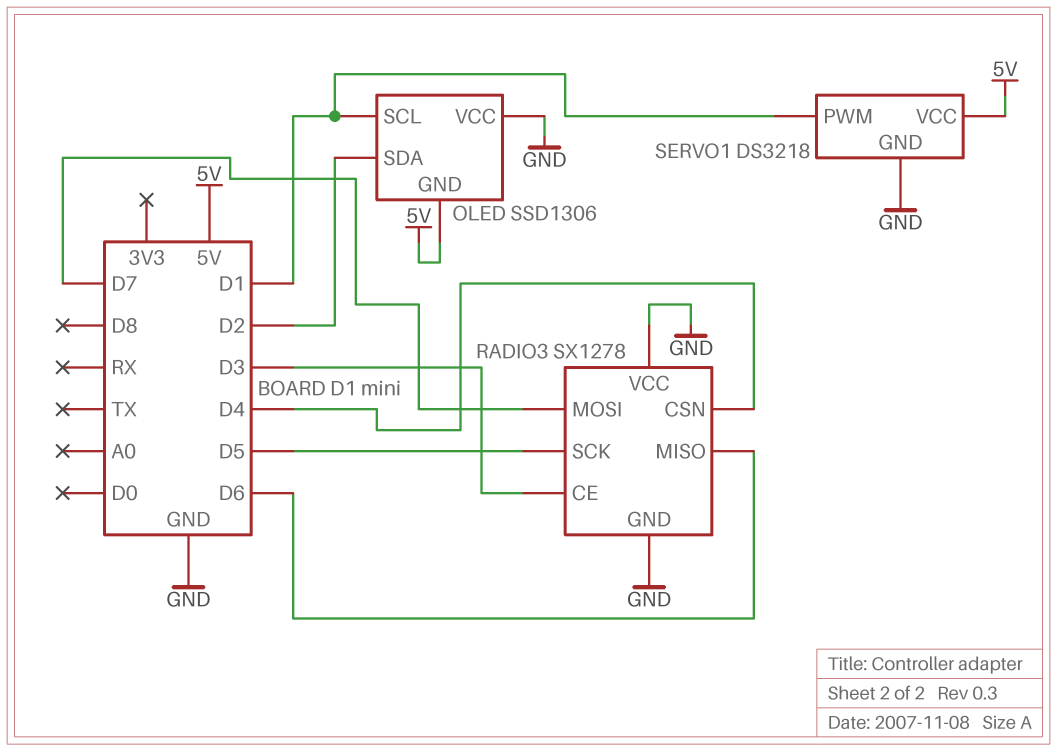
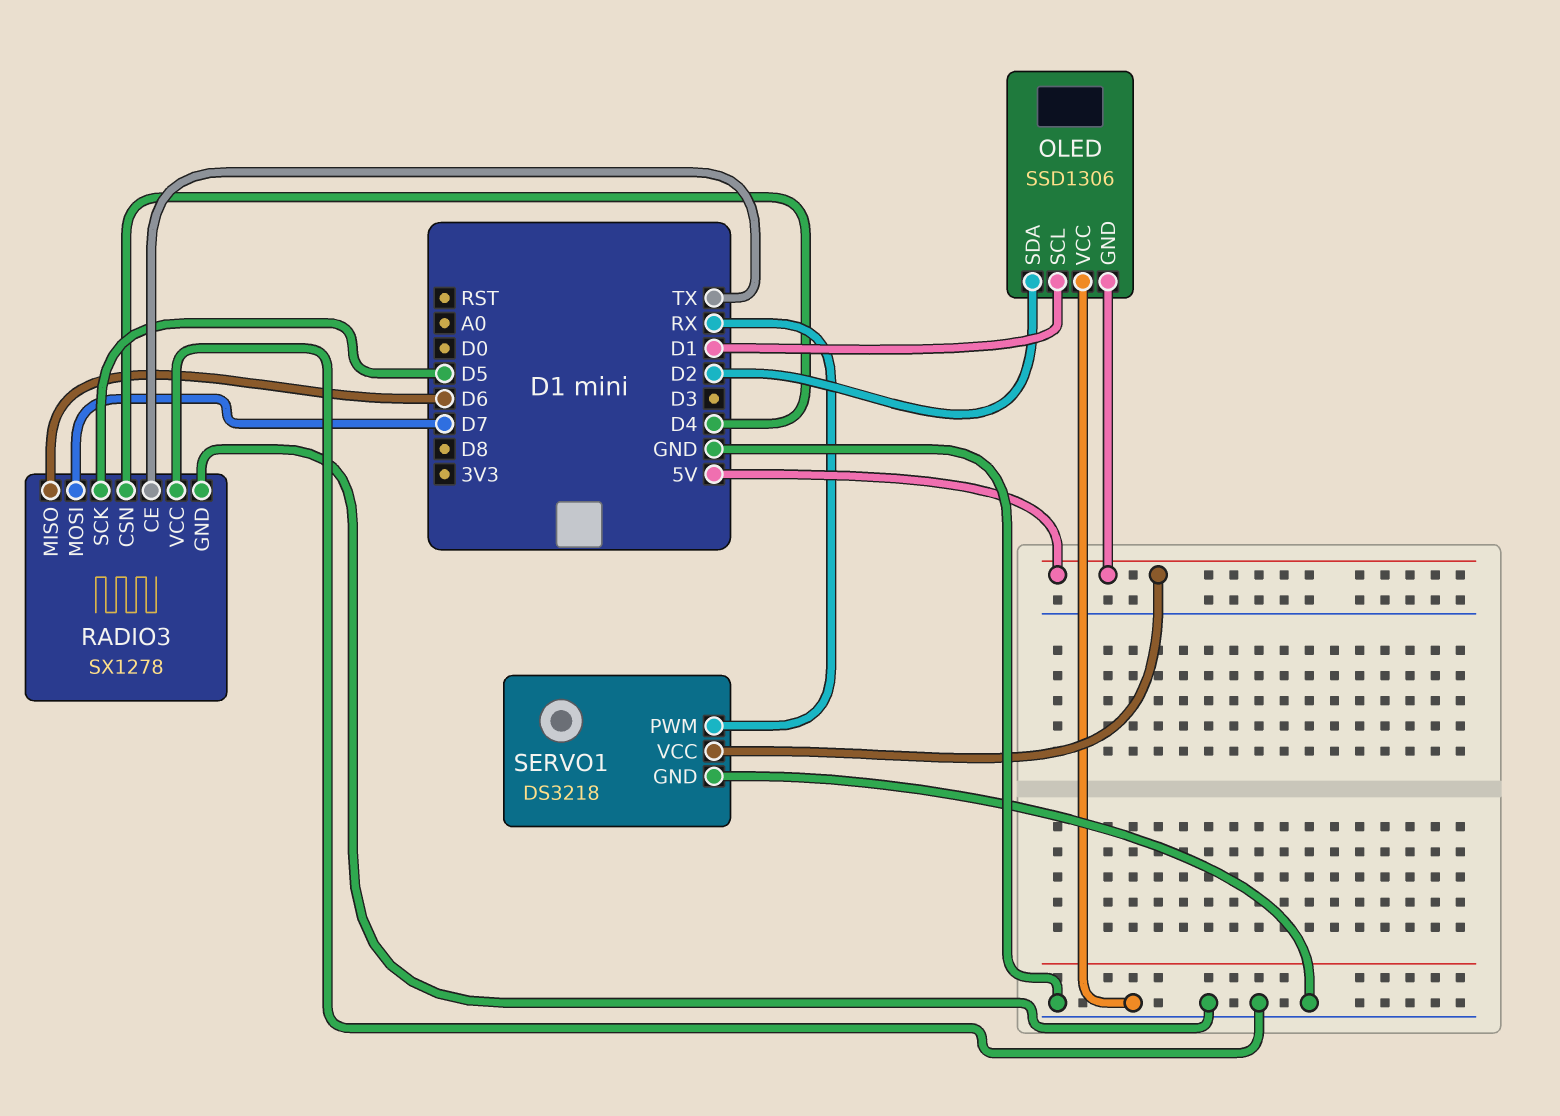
RADIO3 pin CE: D3 -> TX
SERVO1 pin PWM: D1 -> RX

